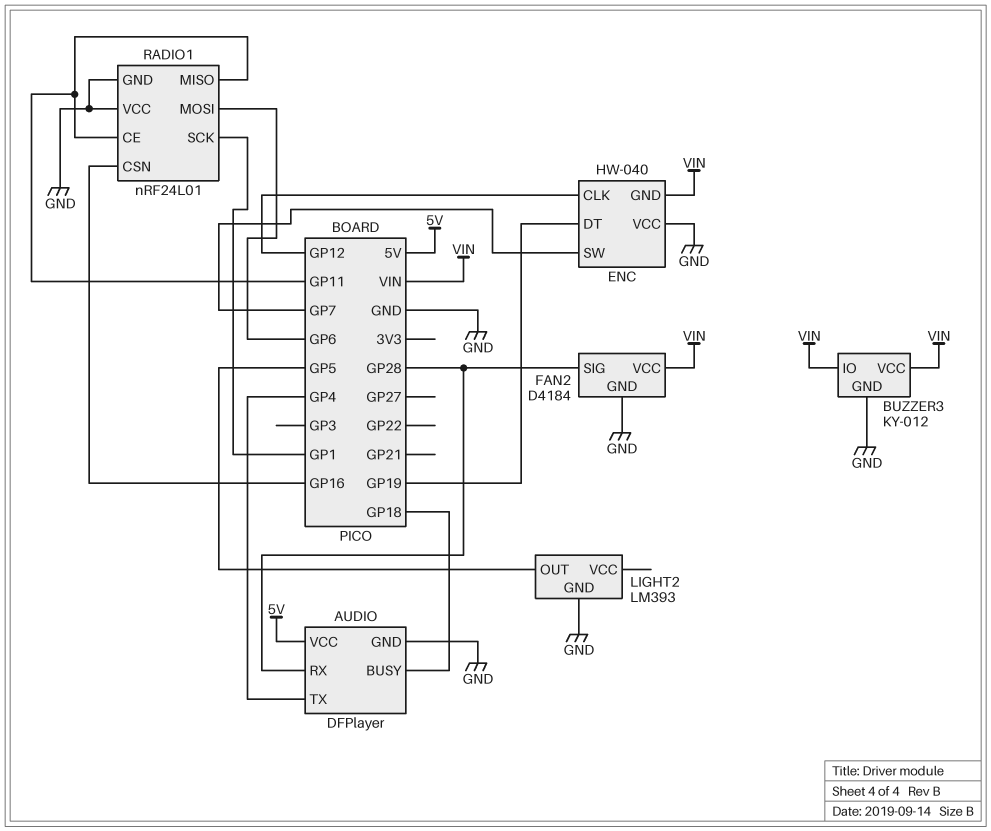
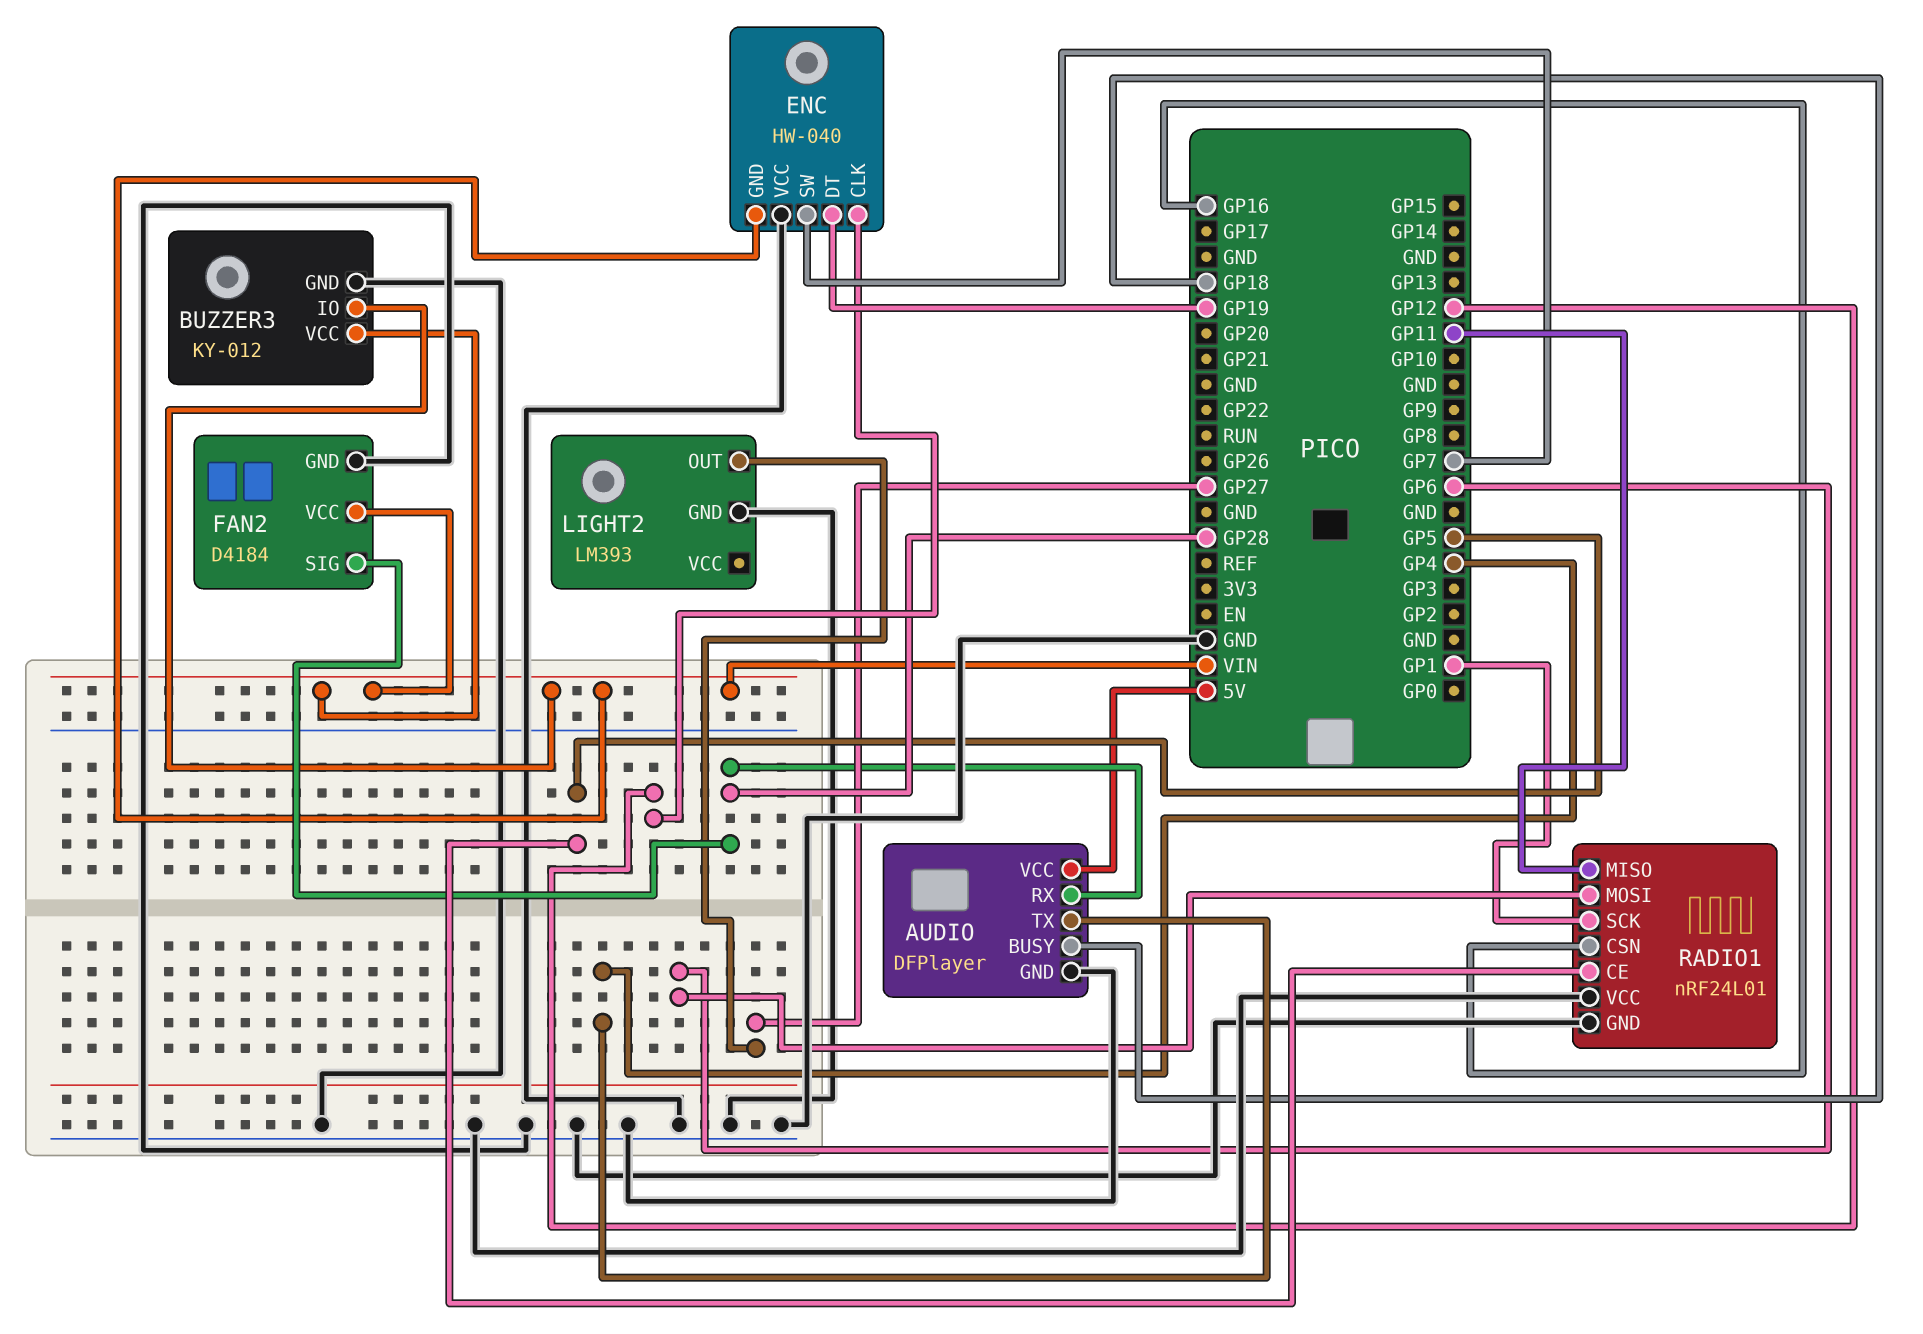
LIGHT2 pin OUT: GP5 -> GP27
RADIO1 pin CE: GP11 -> GP5

